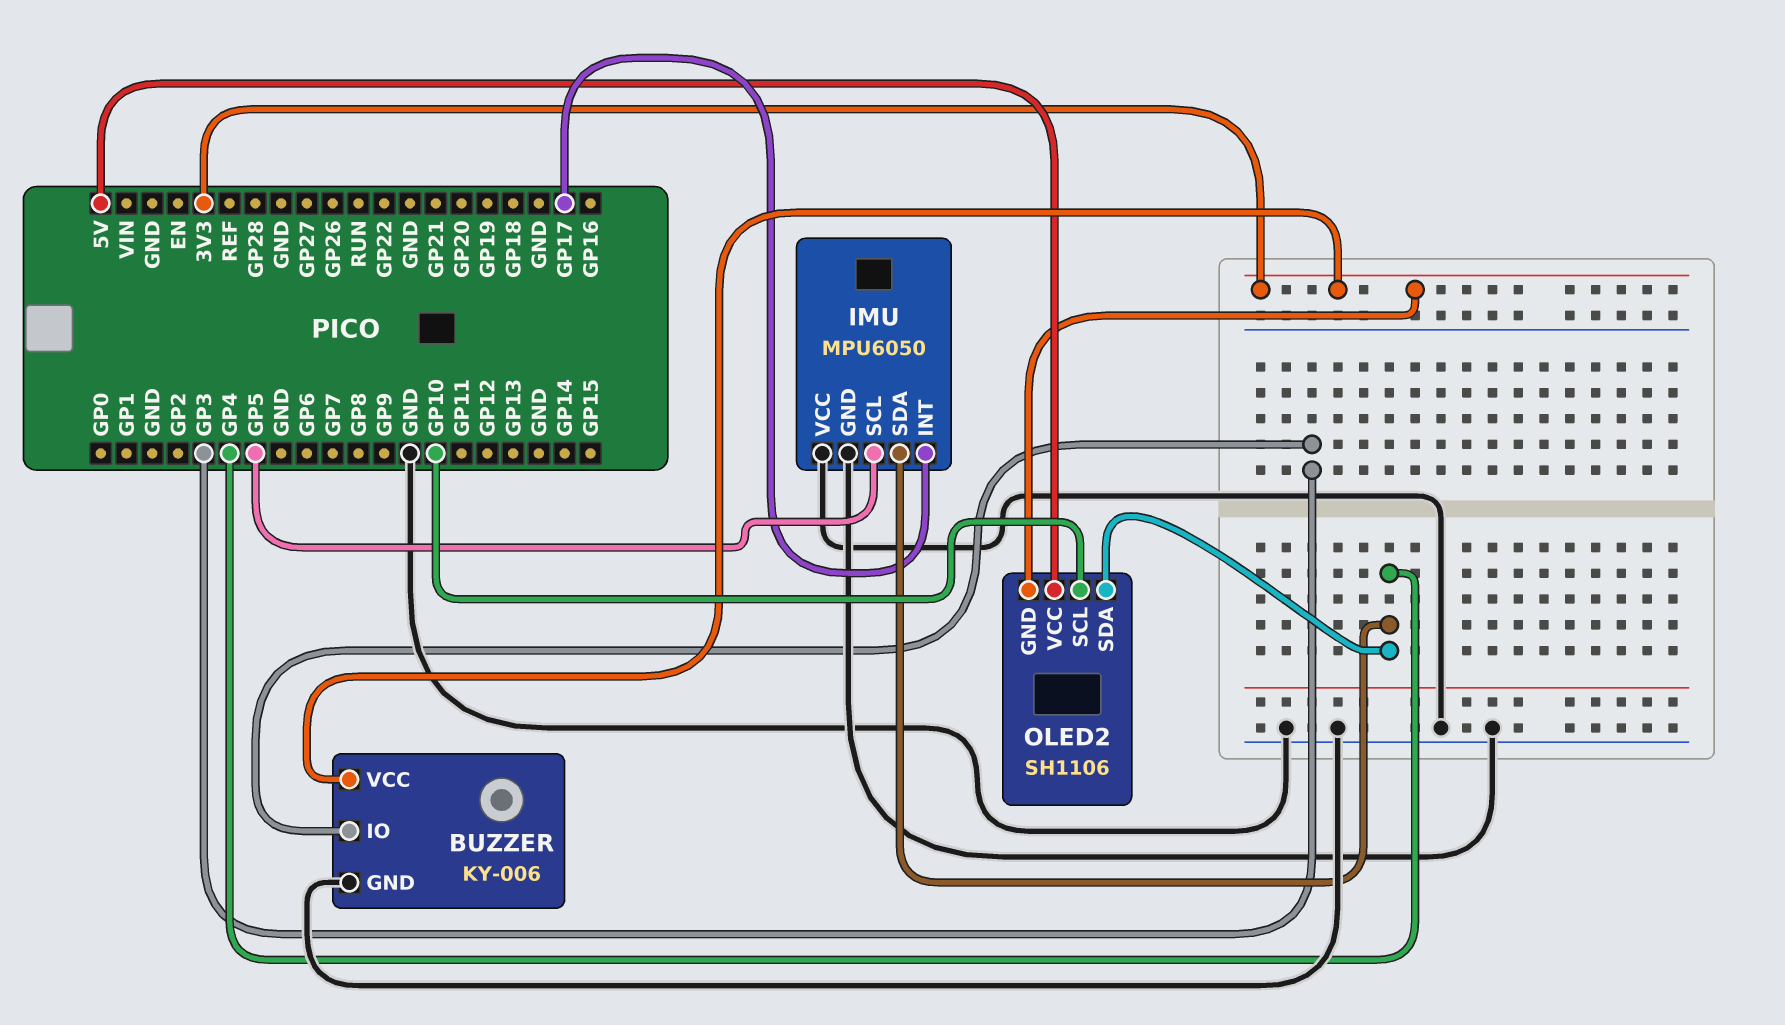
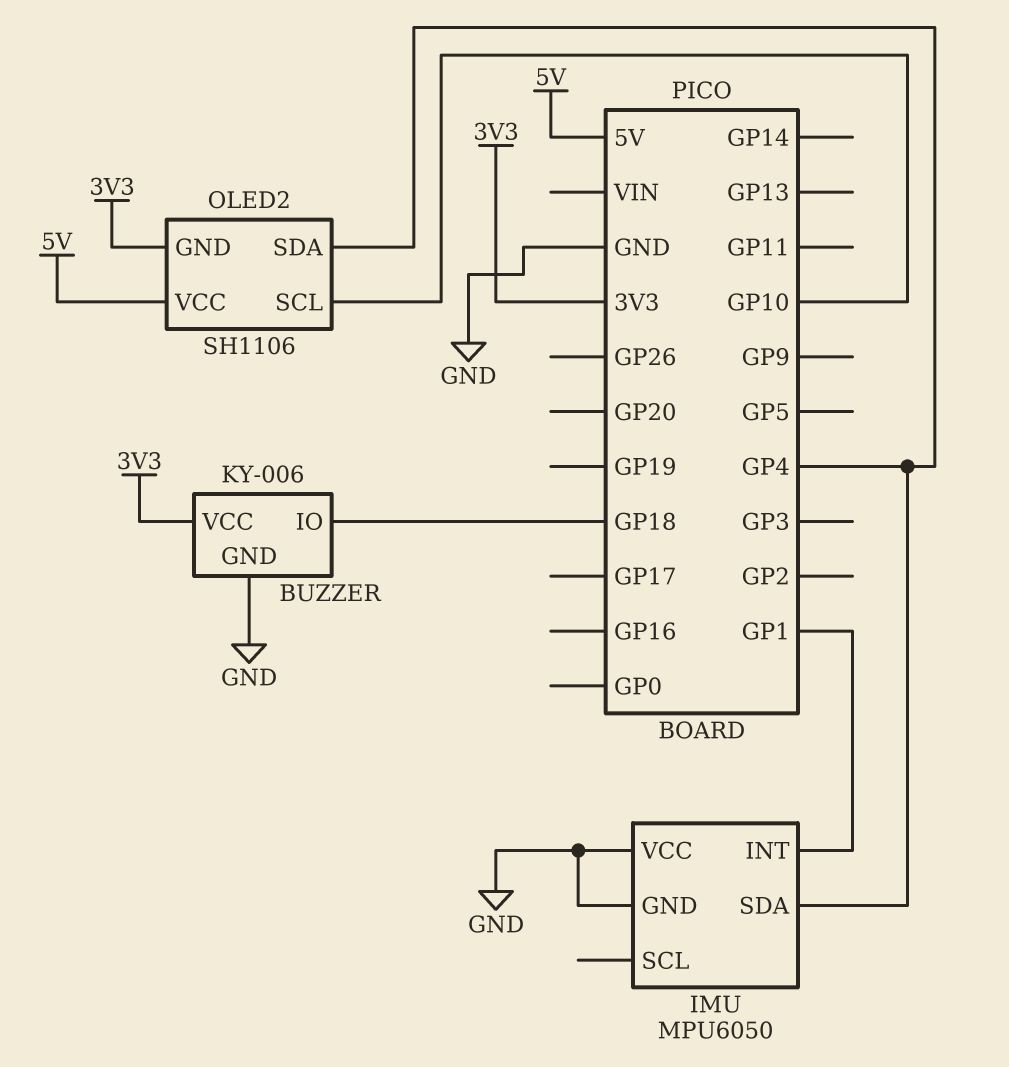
BUZZER pin IO: GP3 -> GP18
IMU pin INT: GP17 -> GP1
IMU pin SCL: GP5 -> none

